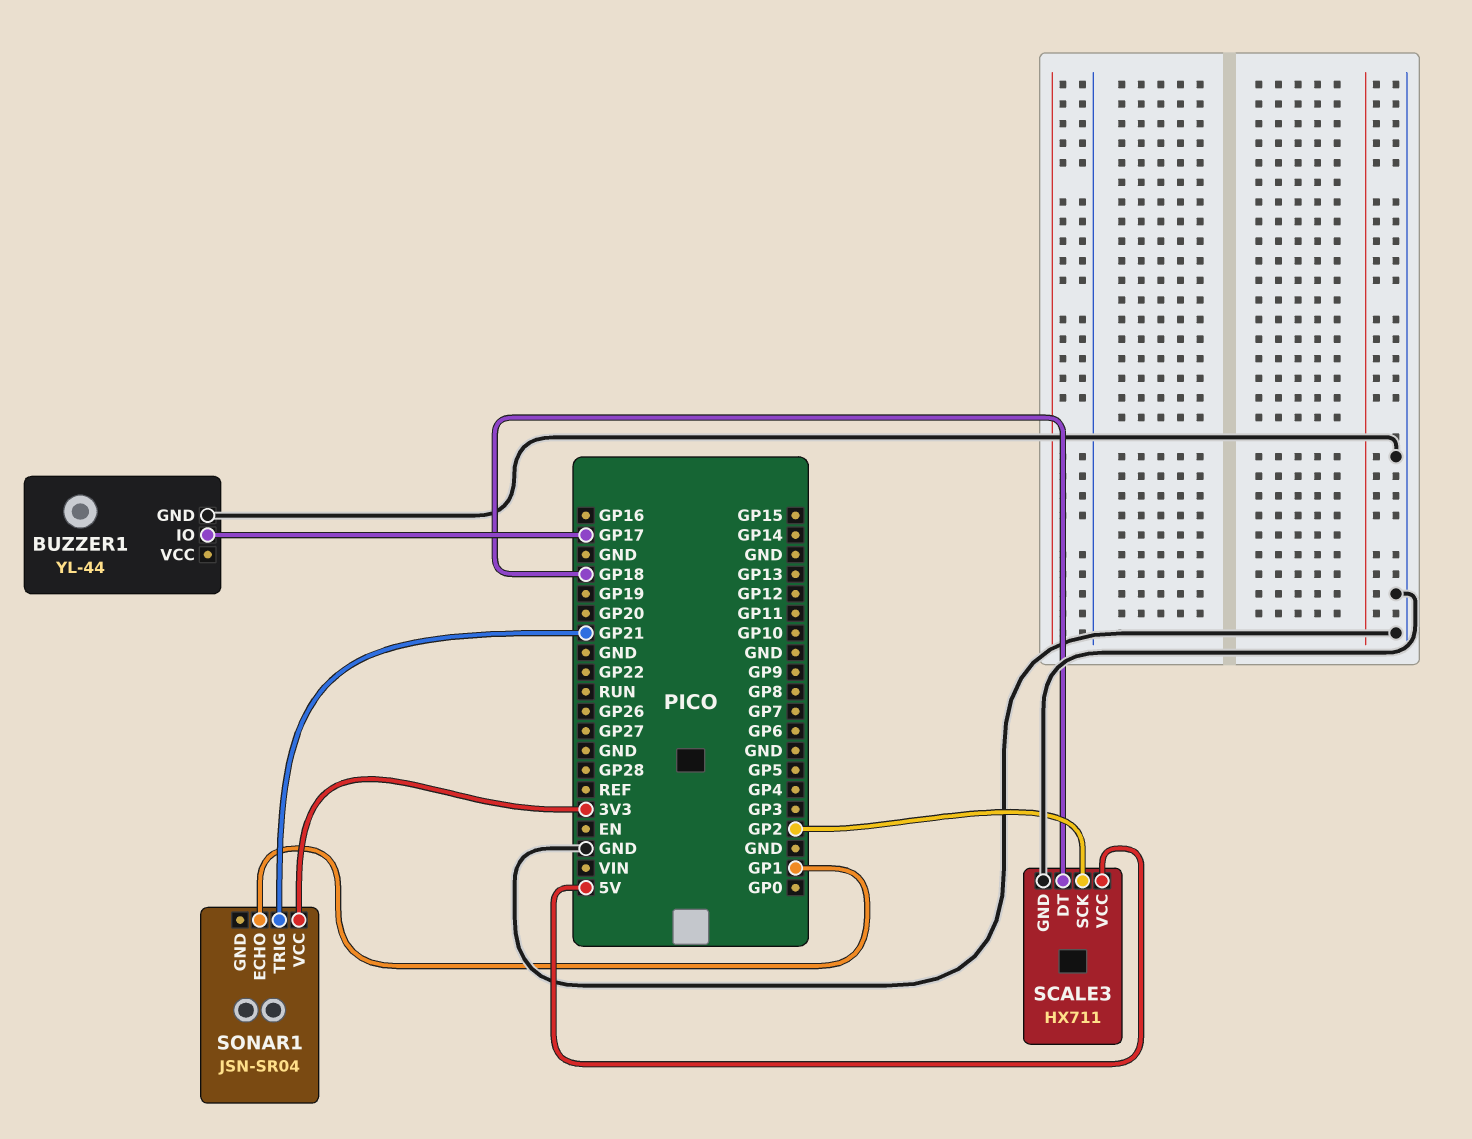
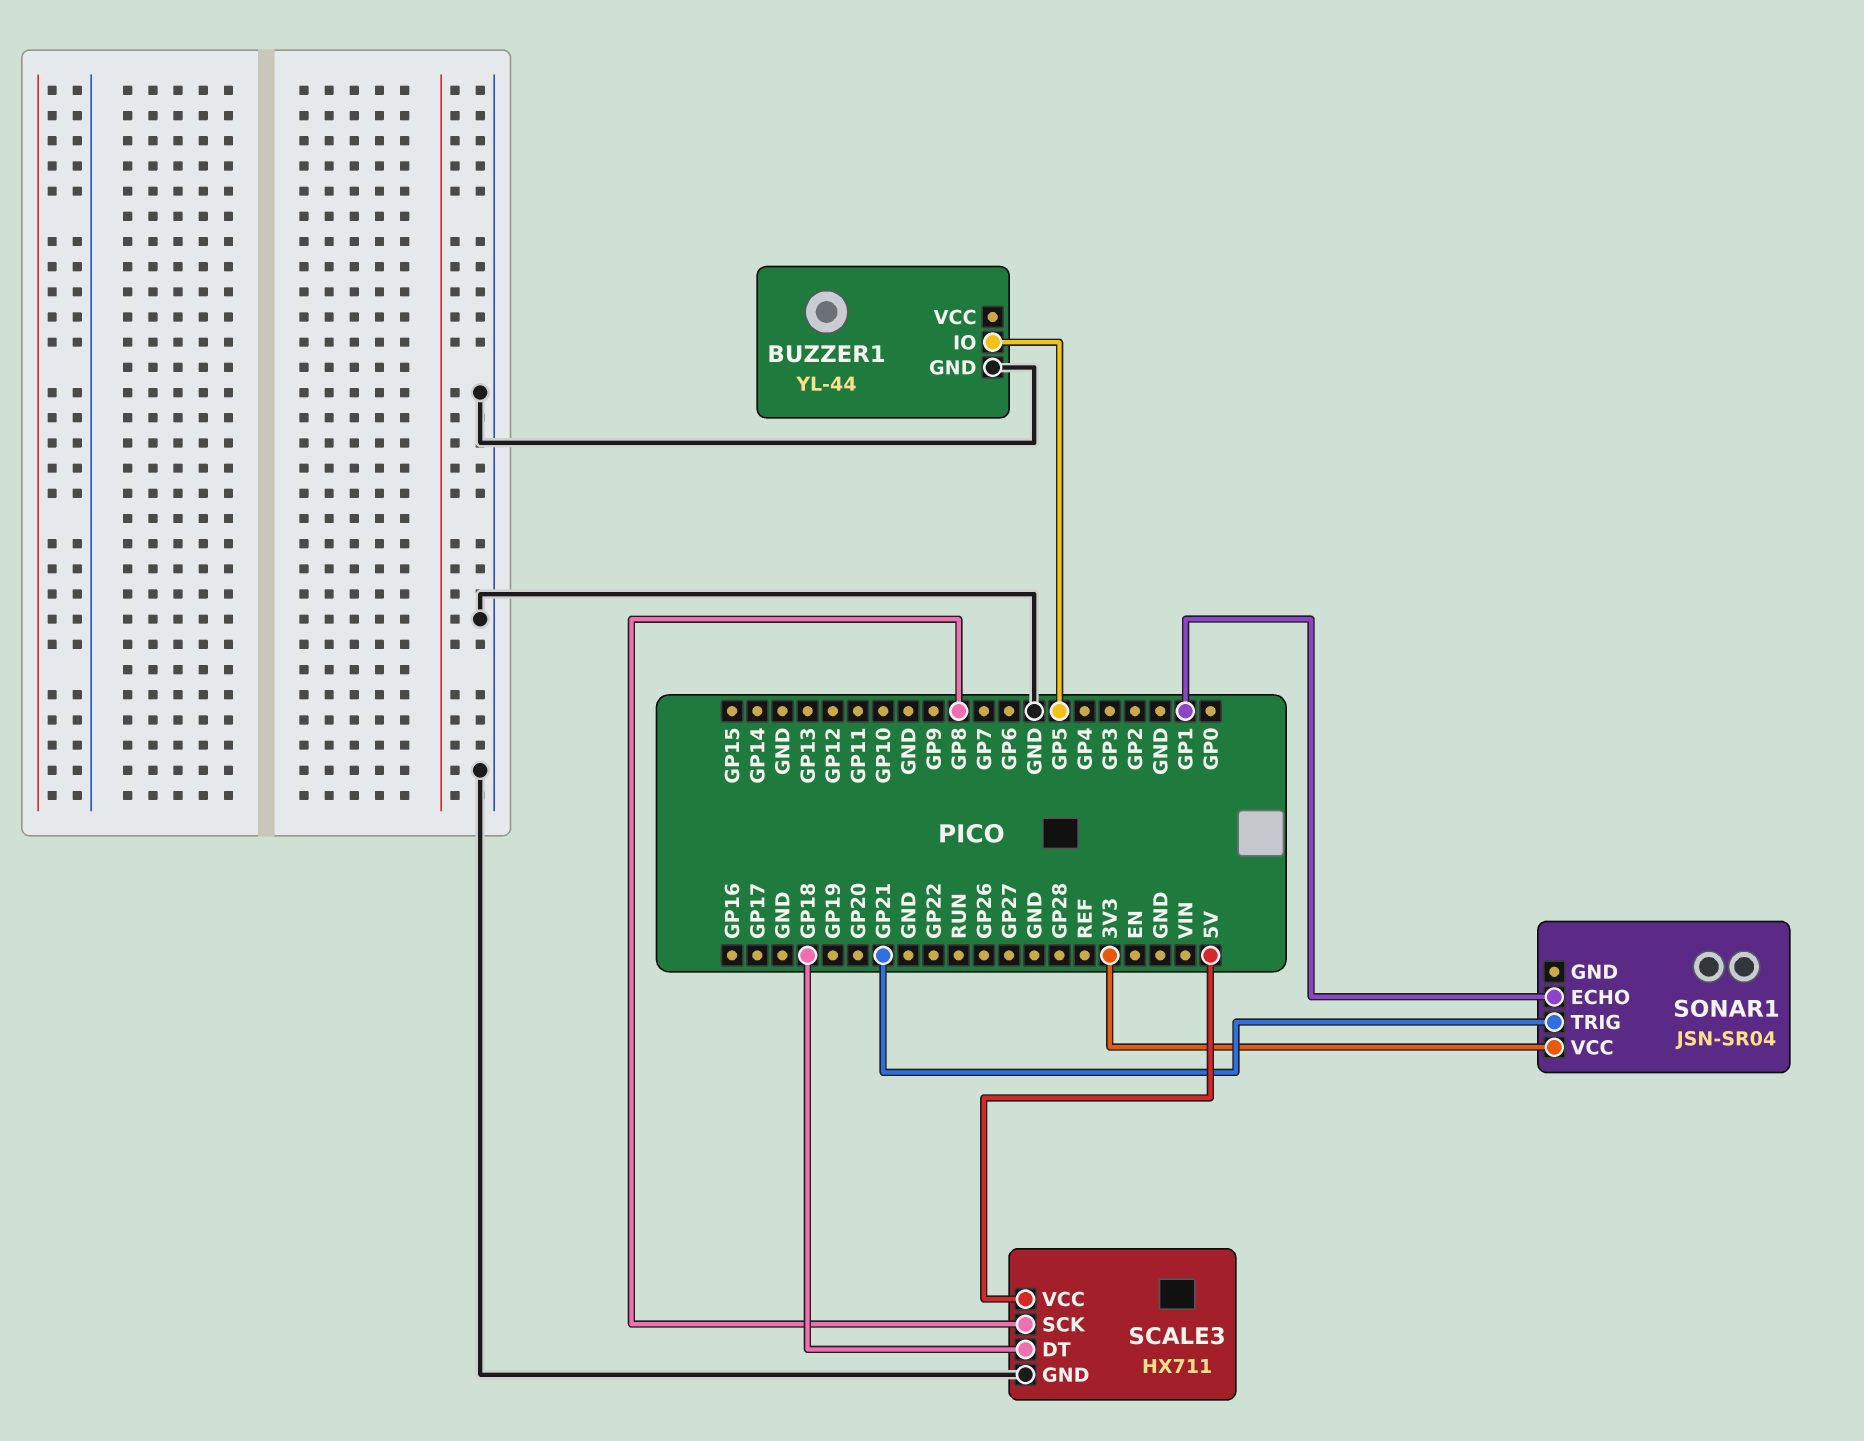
BUZZER1 pin IO: GP17 -> GP5
SCALE3 pin SCK: GP2 -> GP8

